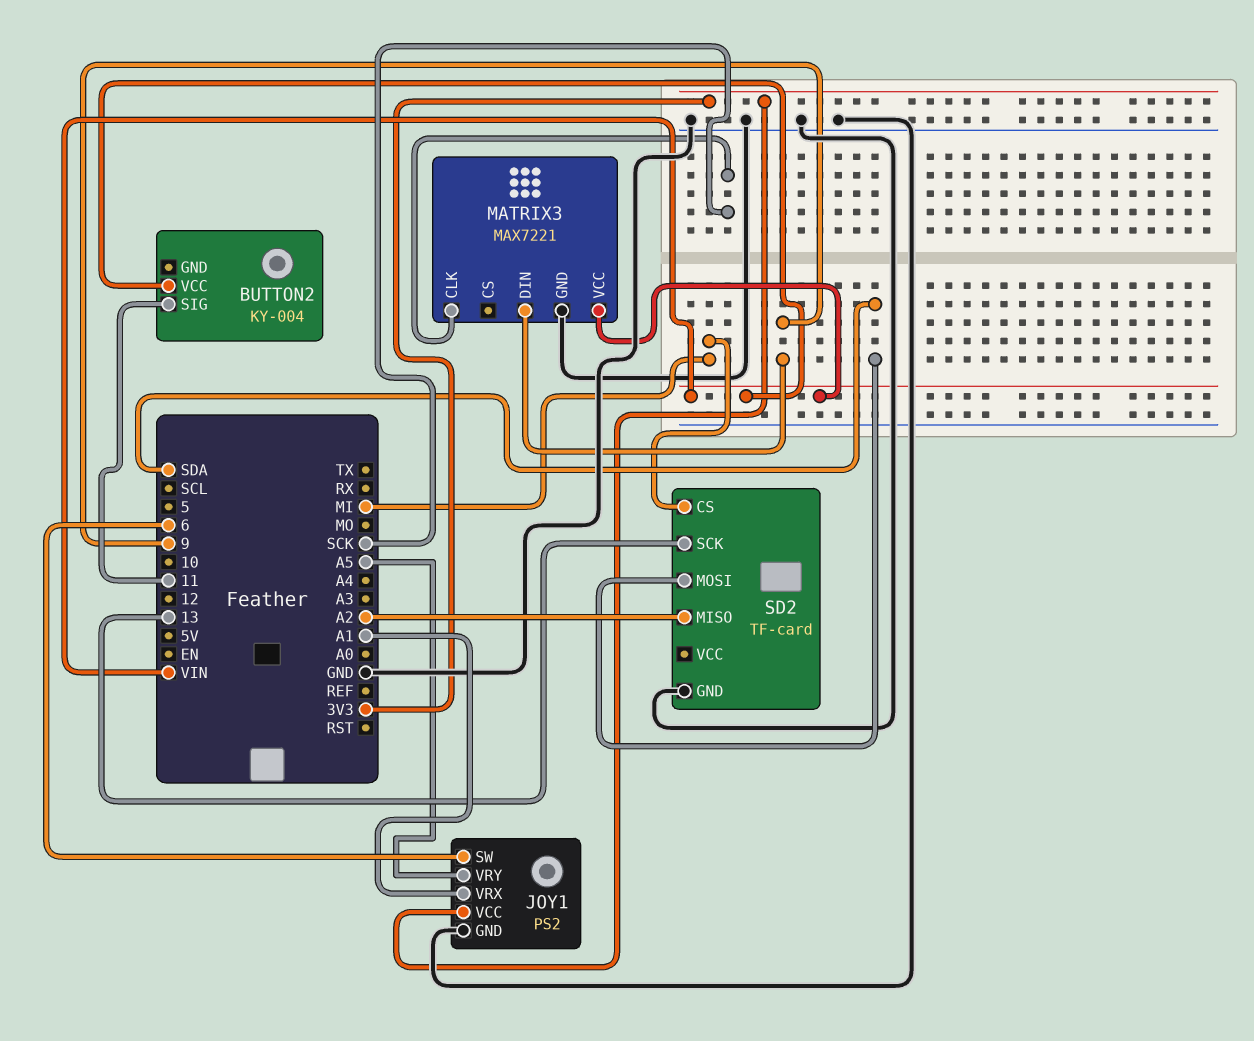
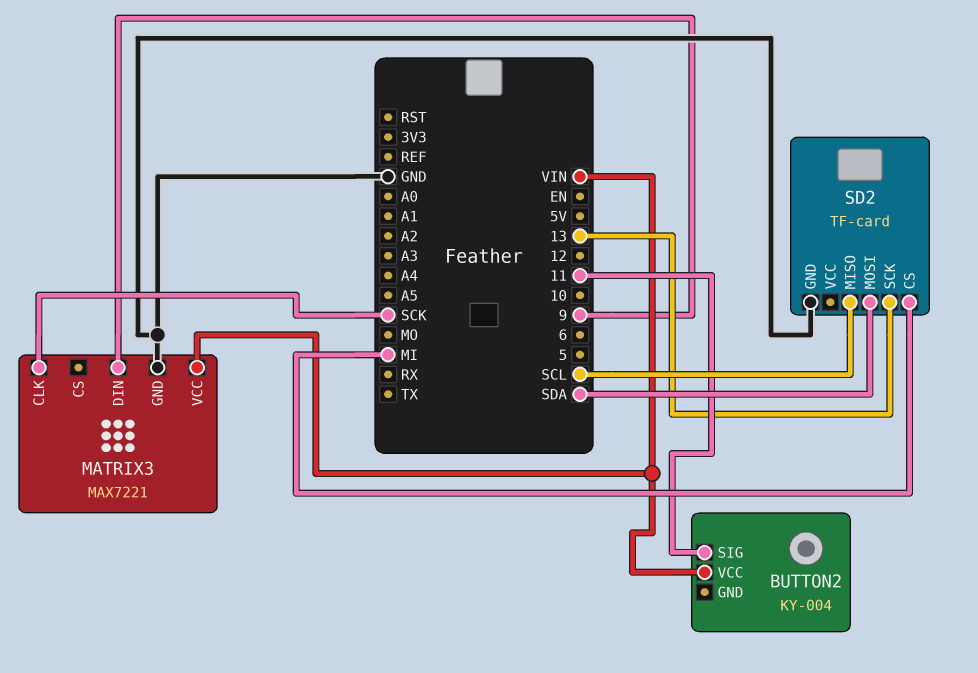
JOY1: PS2 -> none
JOY1 pin GND: GND -> none
JOY1 pin SW: 6 -> none
JOY1 pin VCC: 3V3 -> none
JOY1 pin VRX: A1 -> none
JOY1 pin VRY: A5 -> none
SD2 pin MISO: A2 -> SCL

